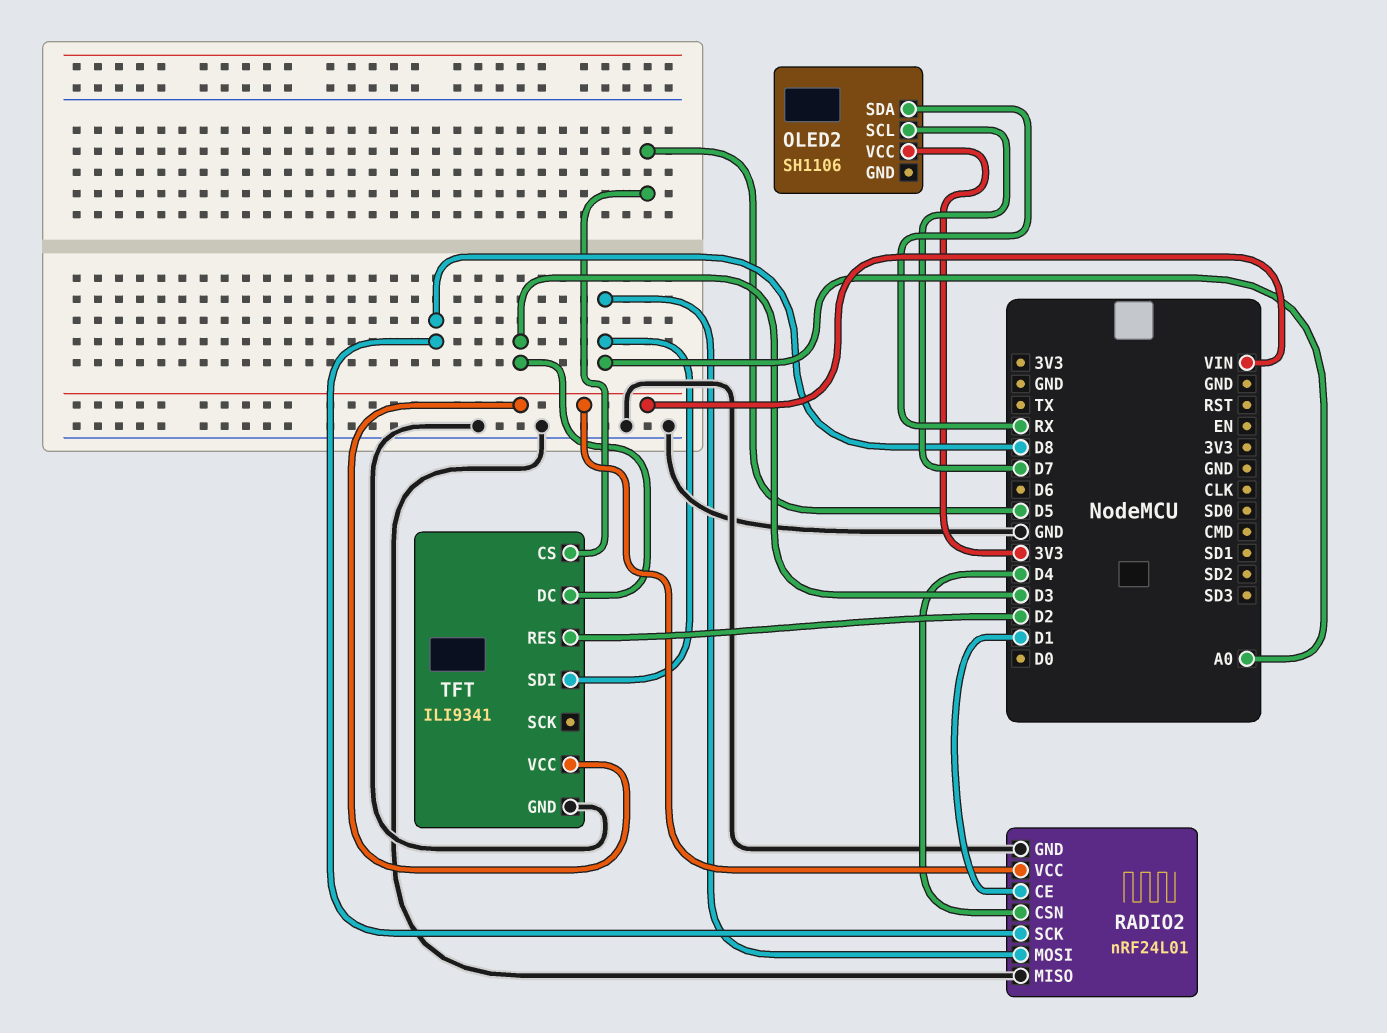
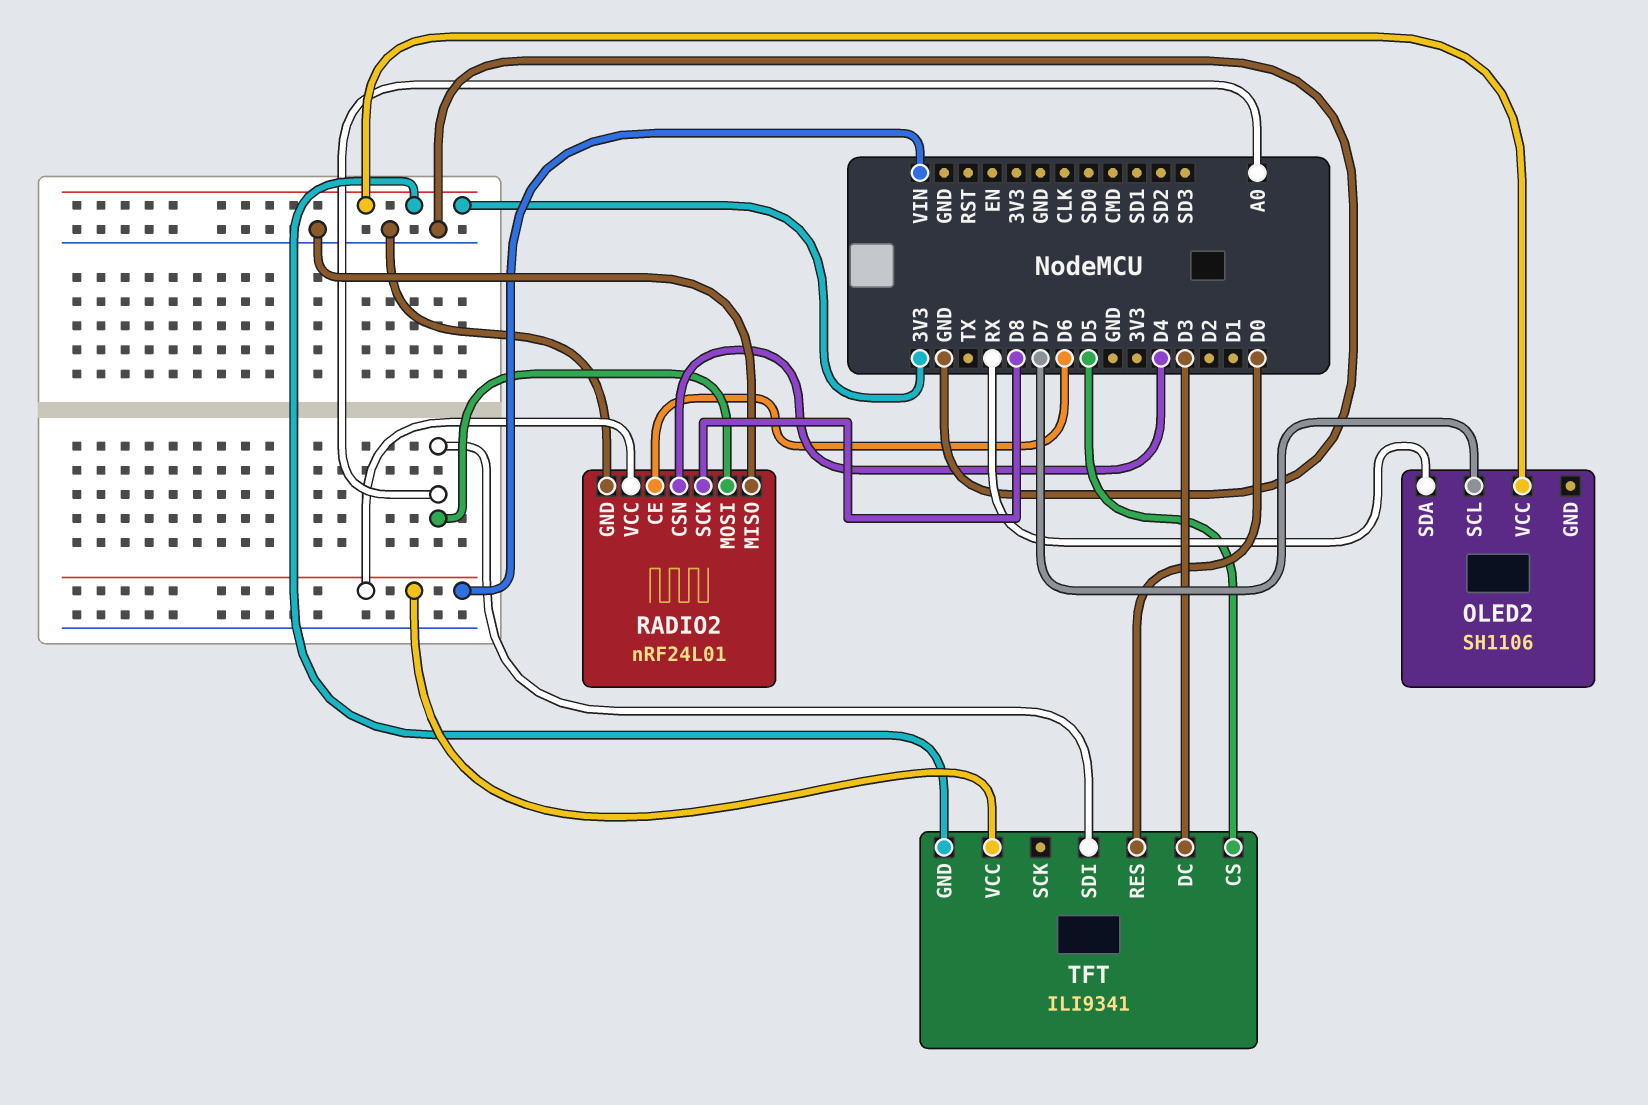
RADIO2 pin CE: D1 -> D6
TFT pin GND: GND -> 3V3
TFT pin RES: D2 -> D0

